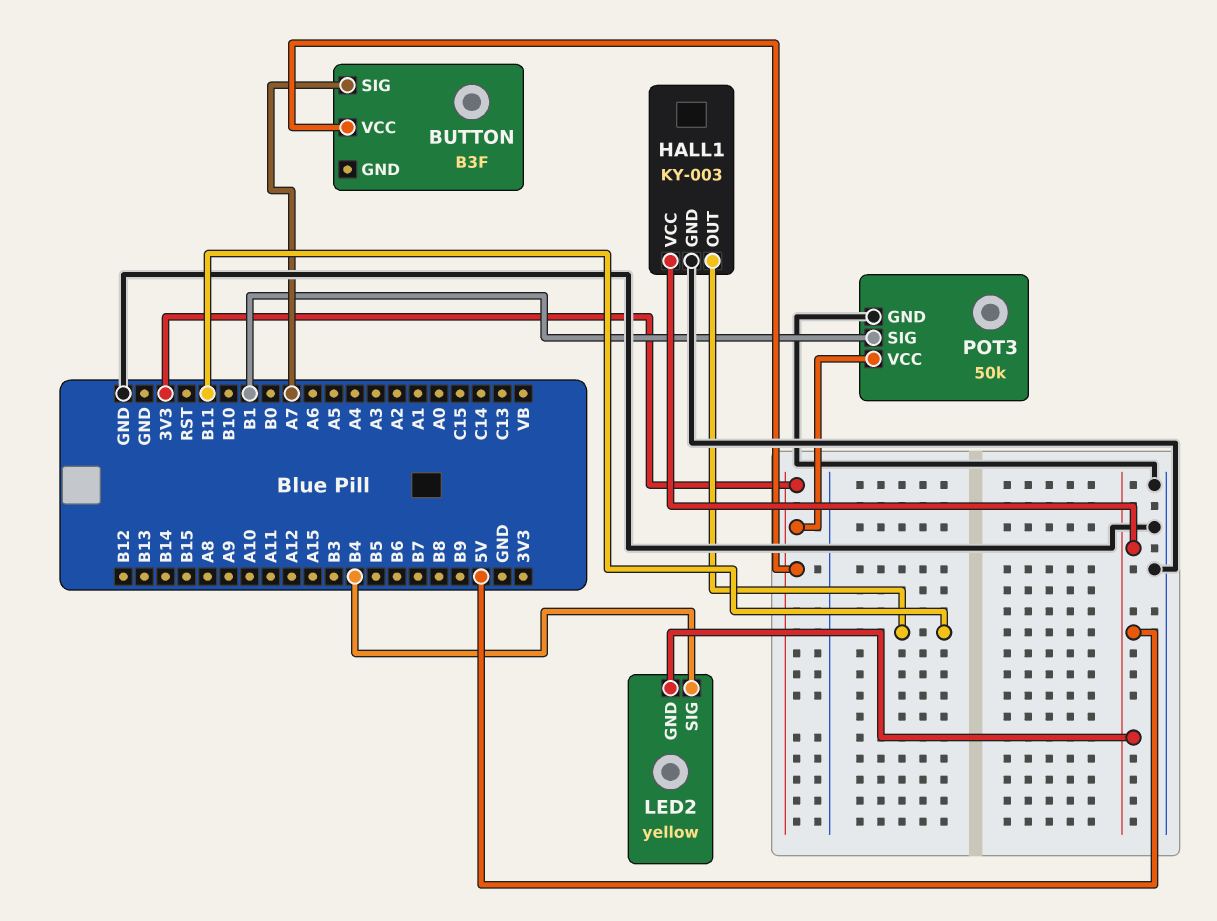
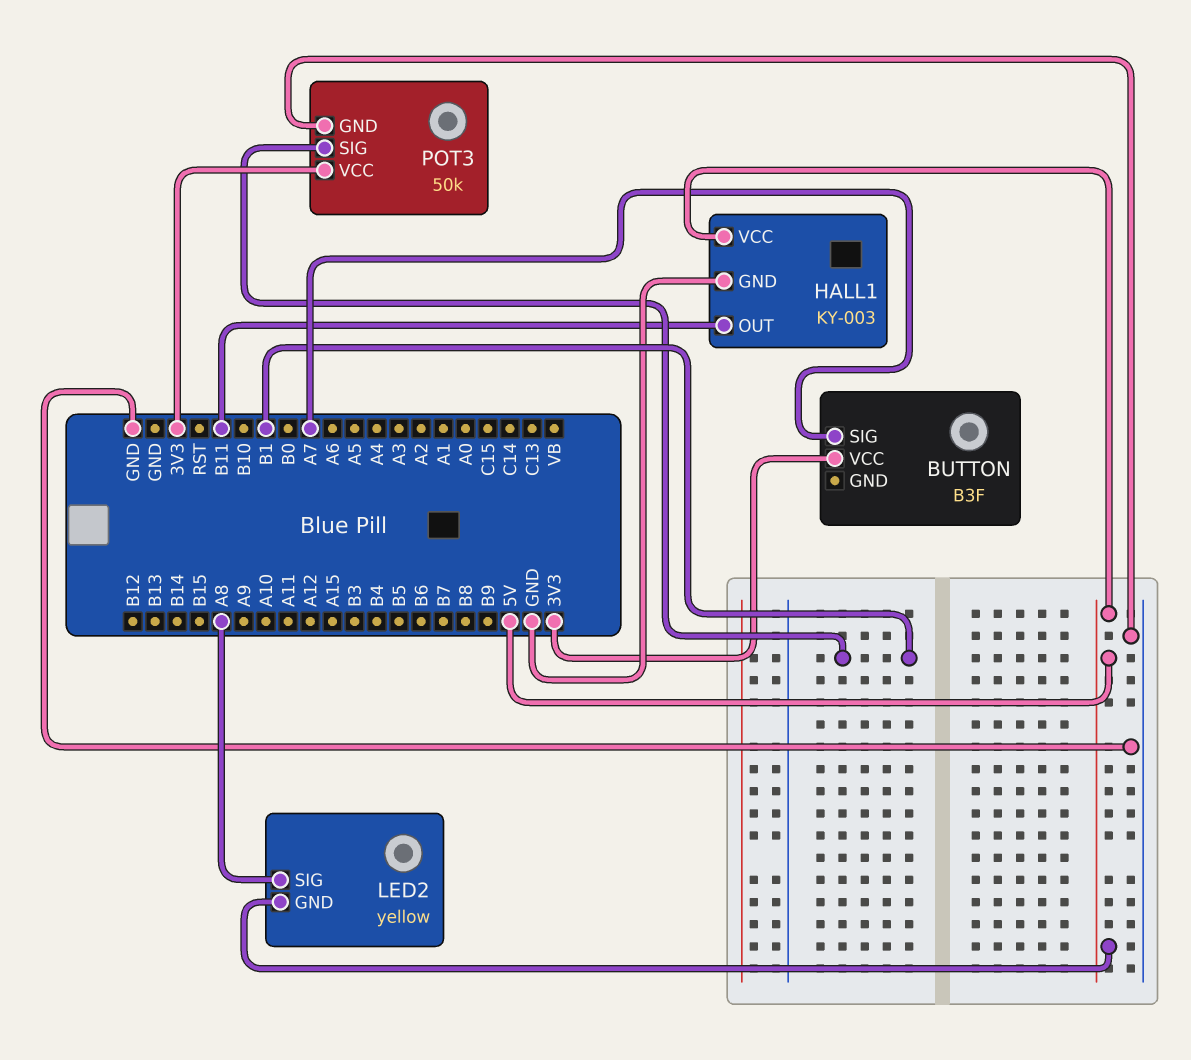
LED2 pin SIG: B4 -> A8

